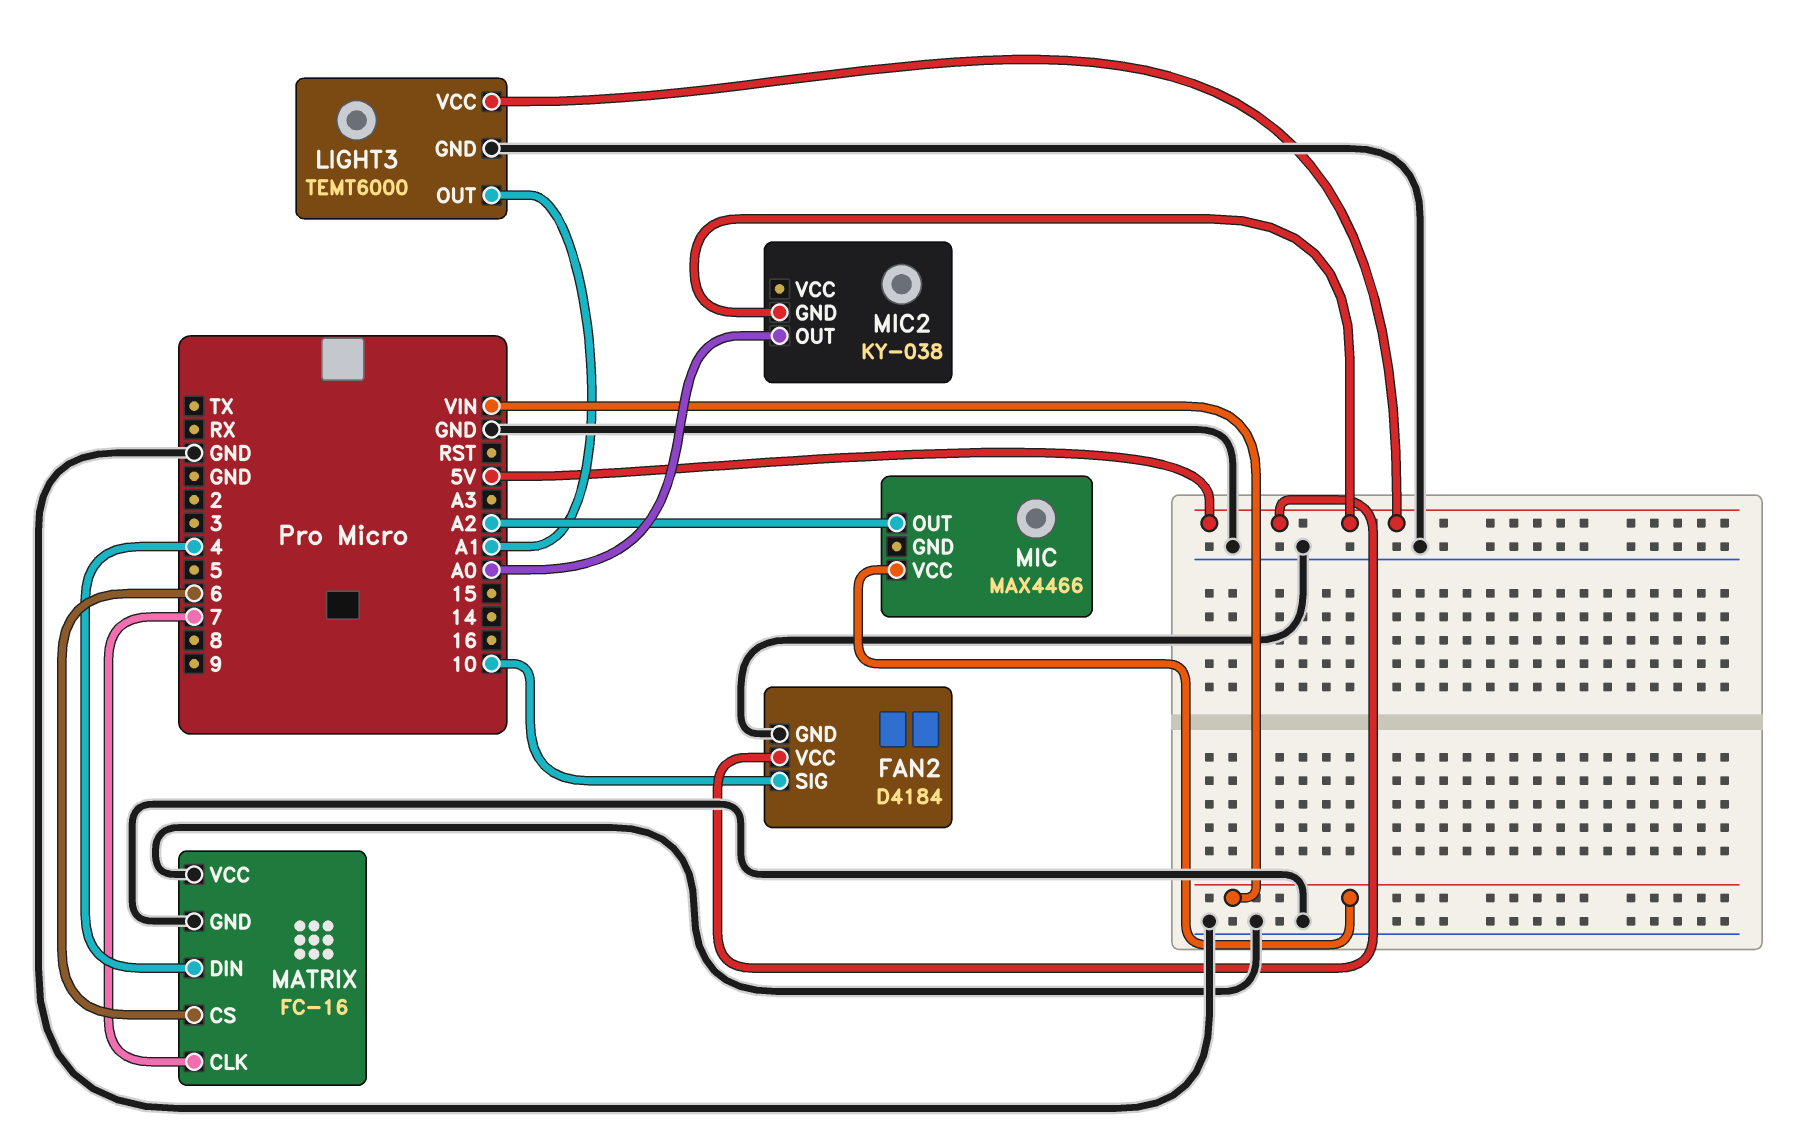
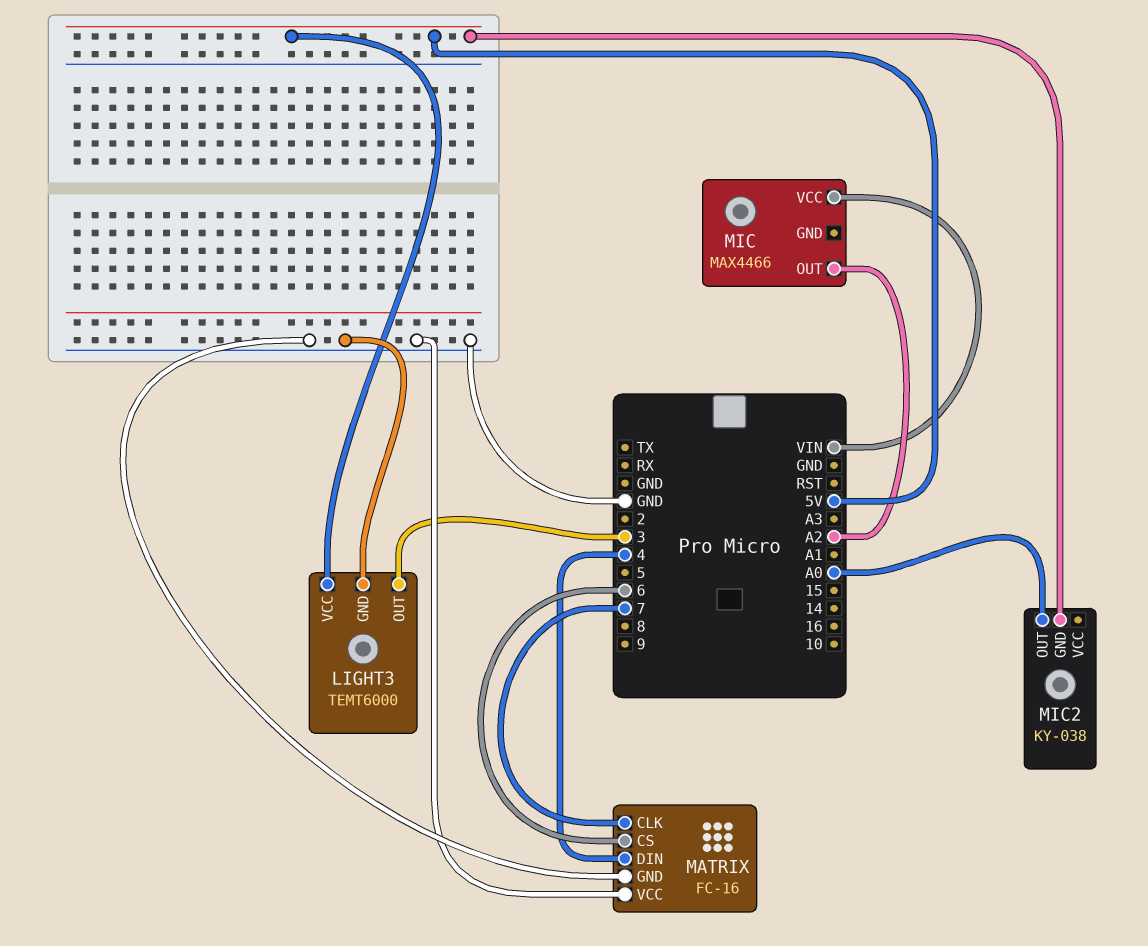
FAN2: D4184 -> none
FAN2 pin GND: GND -> none
FAN2 pin SIG: 10 -> none
FAN2 pin VCC: 5V -> none
LIGHT3 pin OUT: A1 -> 3

